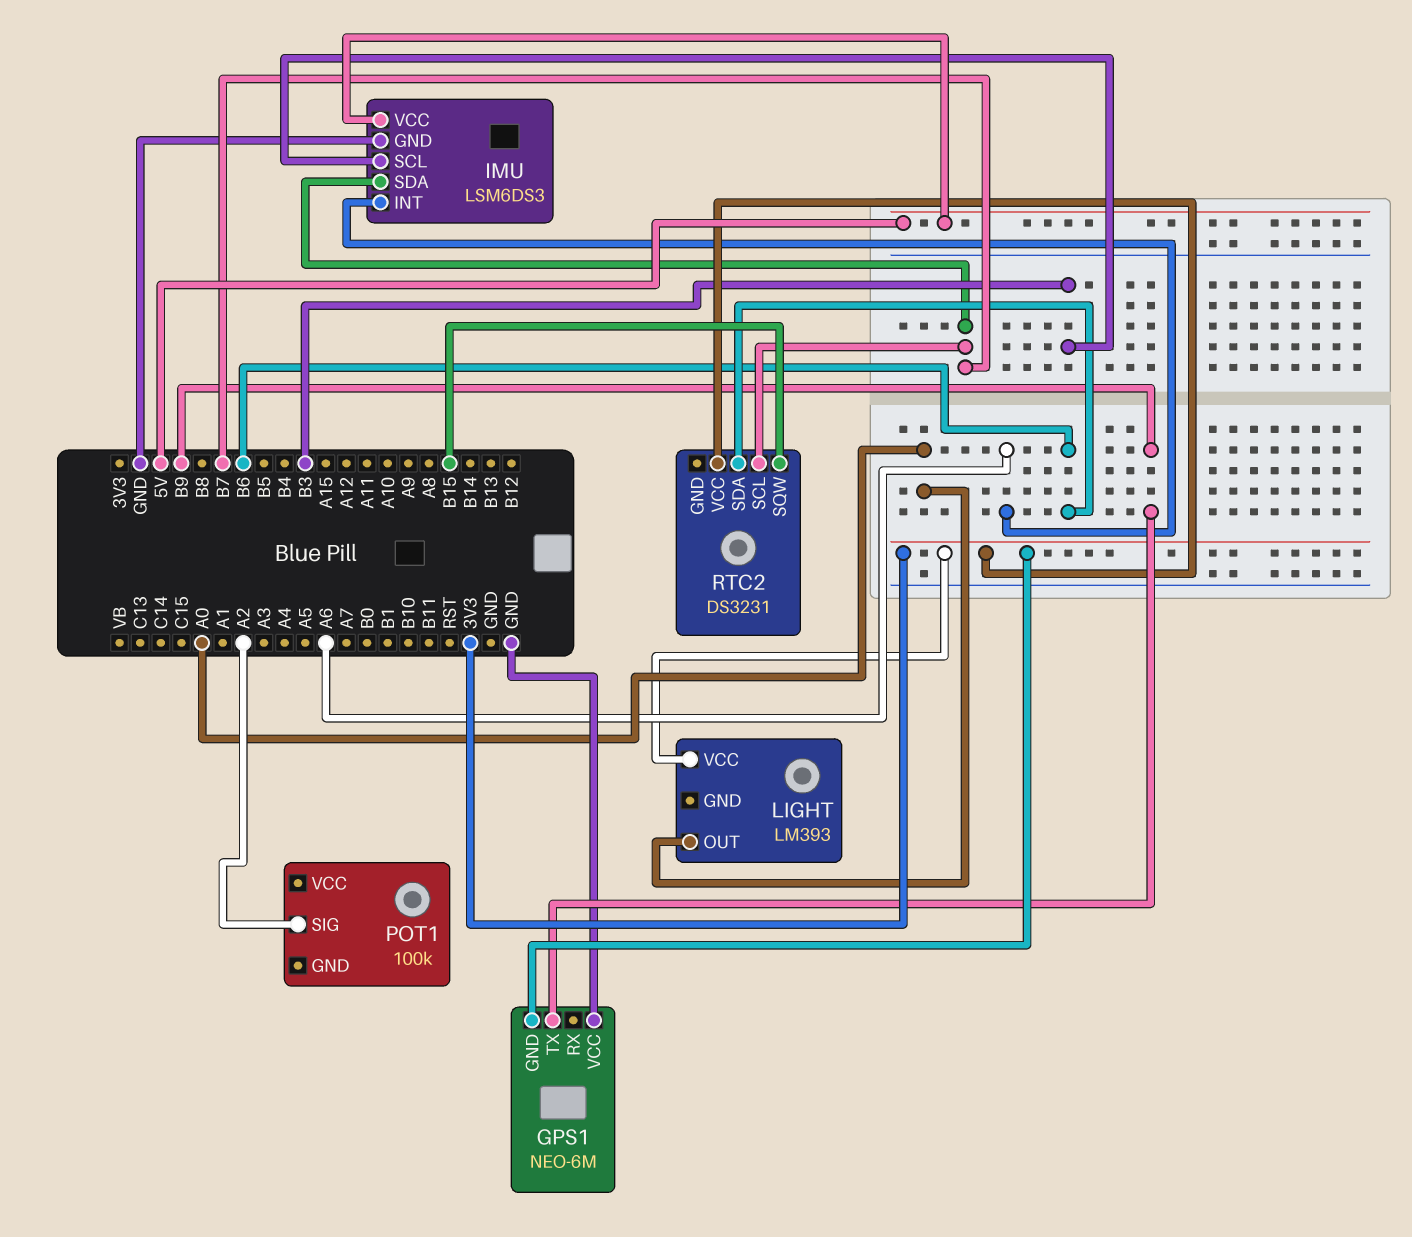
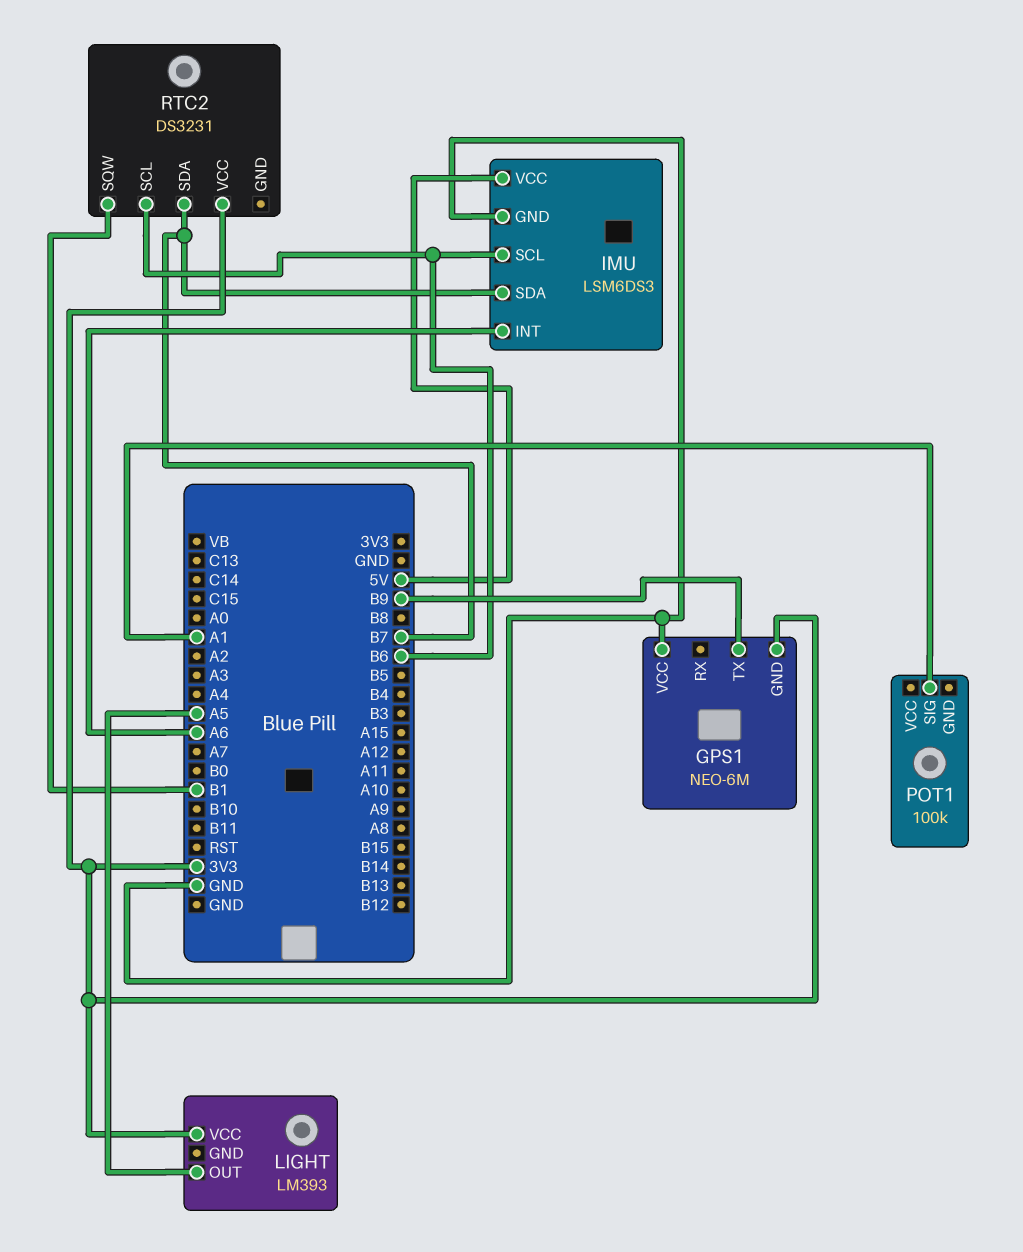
IMU pin SCL: B3 -> B6
LIGHT pin OUT: A0 -> A5
POT1 pin SIG: A2 -> A1
RTC2 pin SCL: B7 -> B6
RTC2 pin SDA: B6 -> B7
RTC2 pin SQW: B15 -> B1

